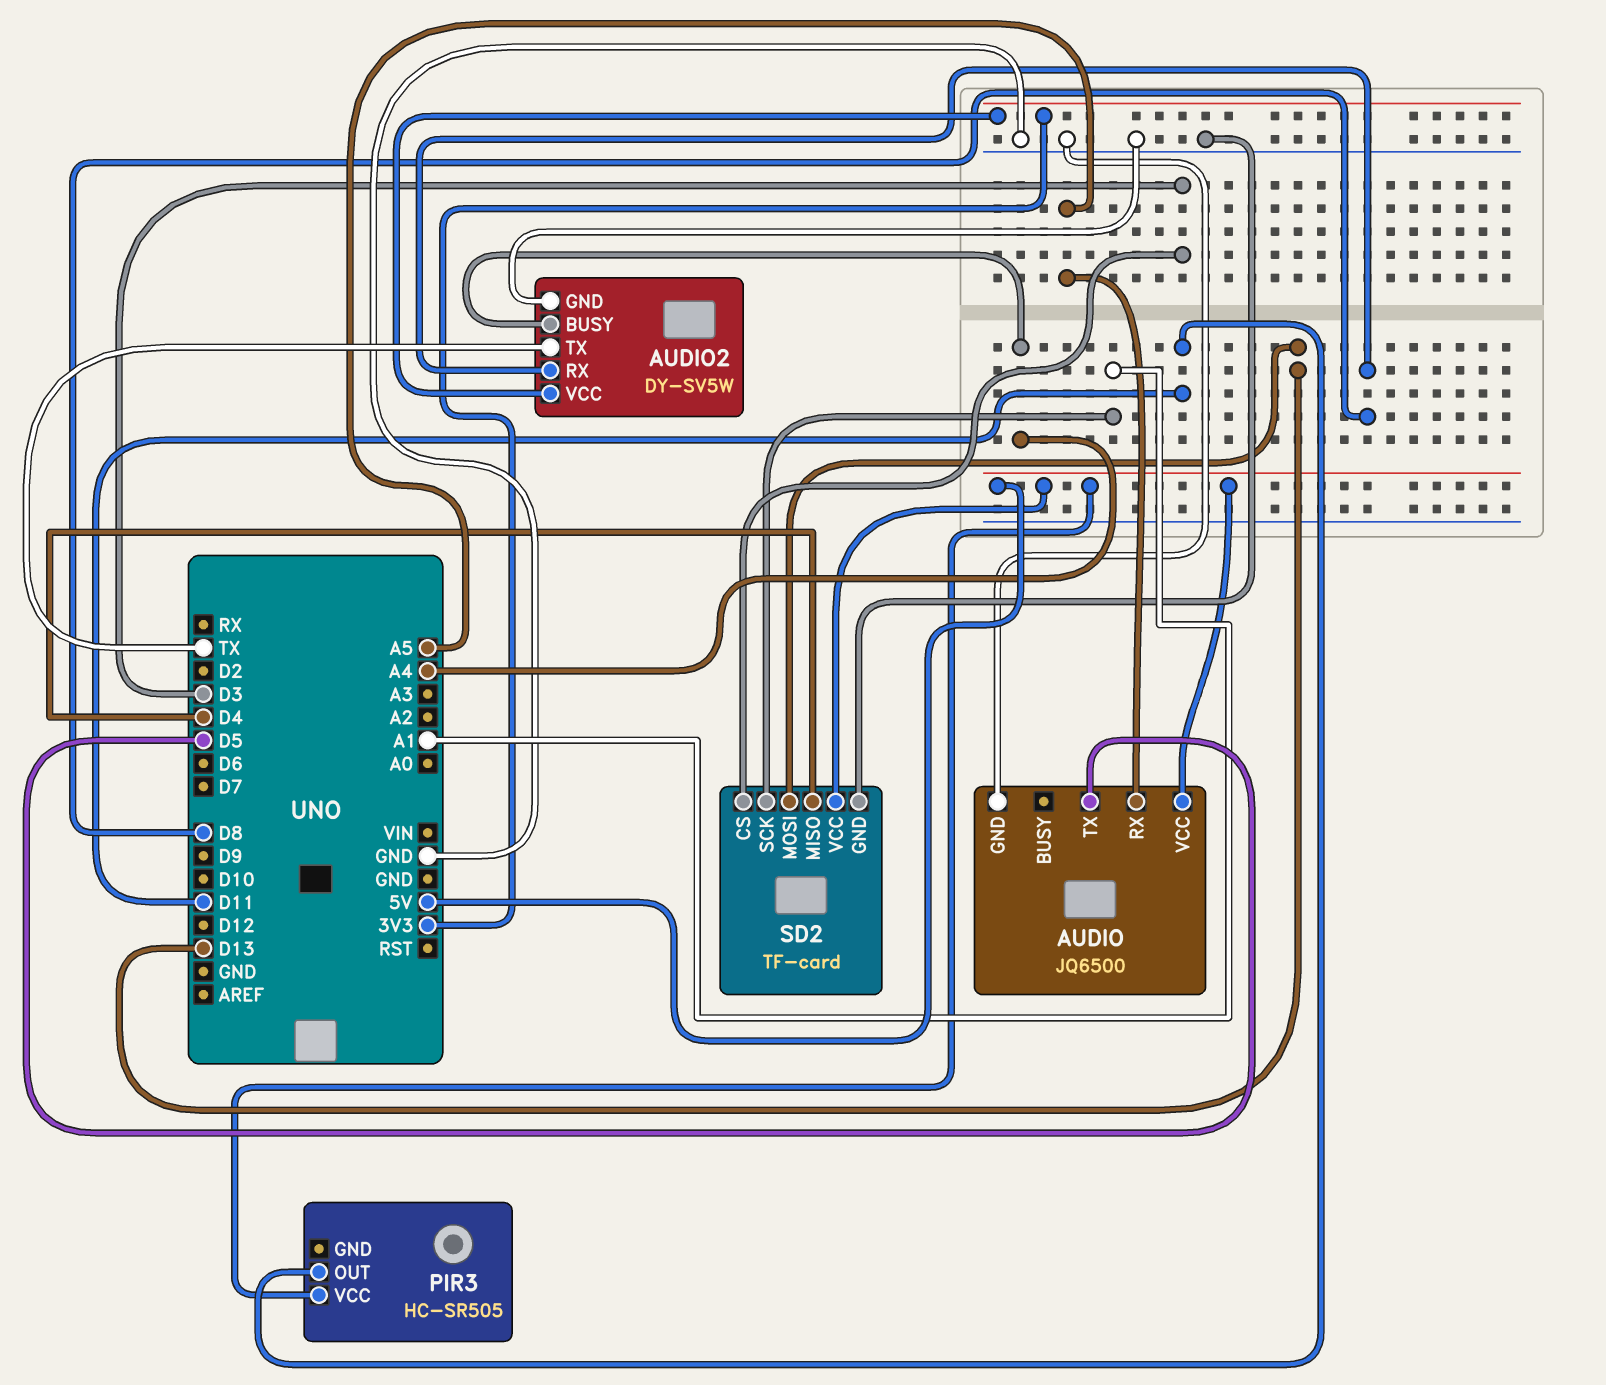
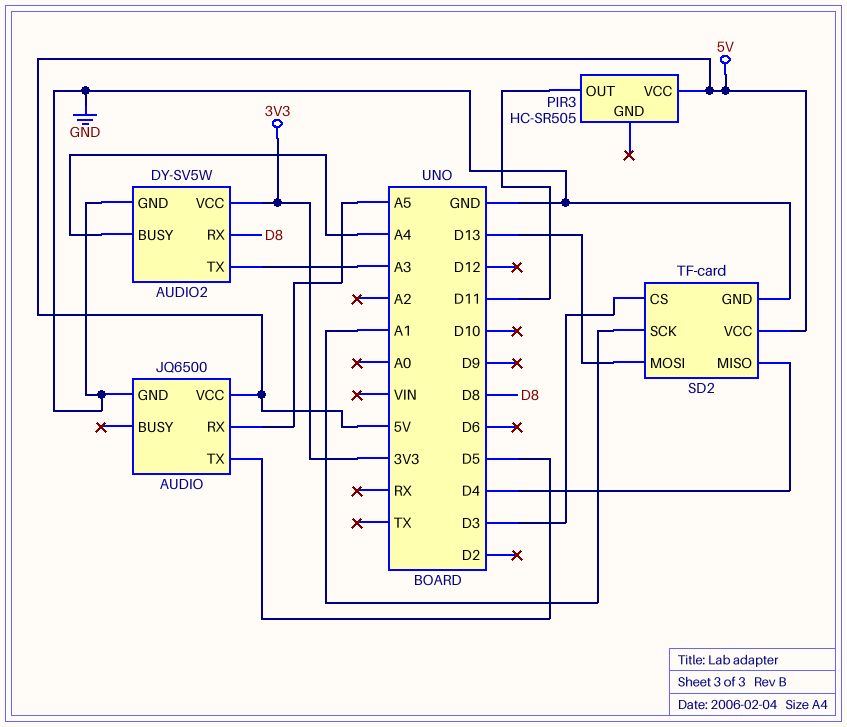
AUDIO2 pin TX: TX -> A3

